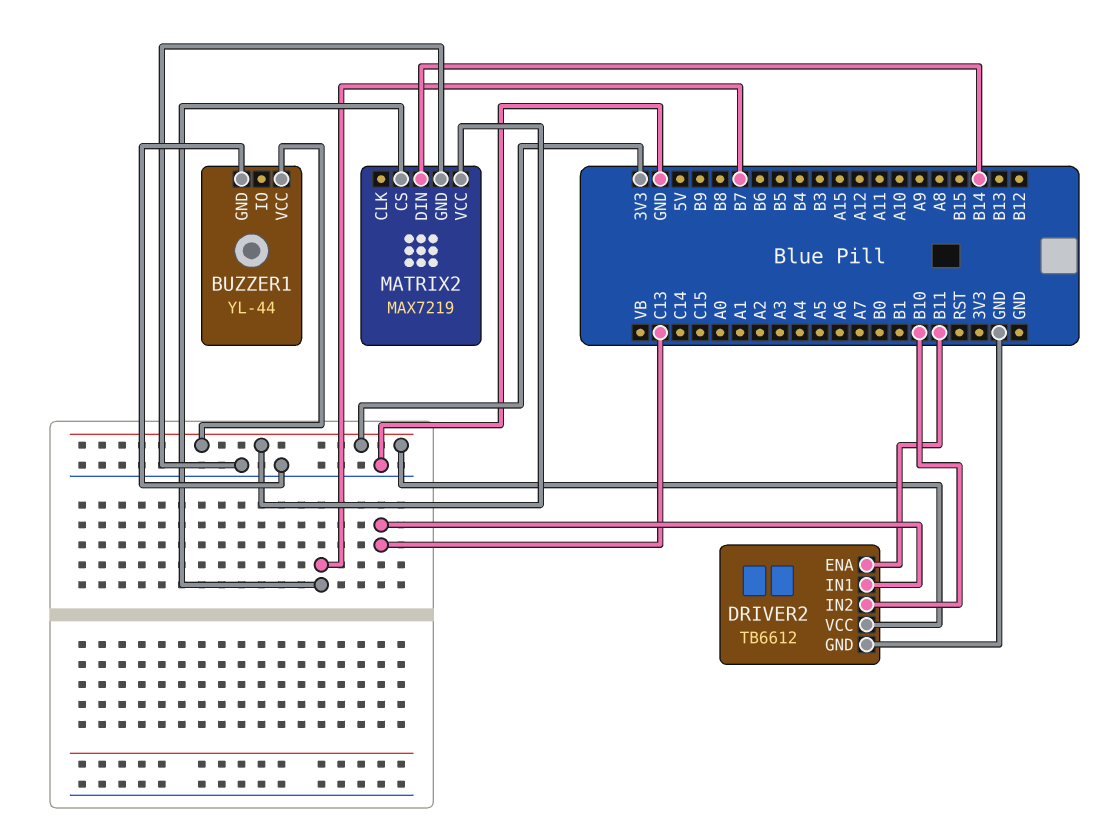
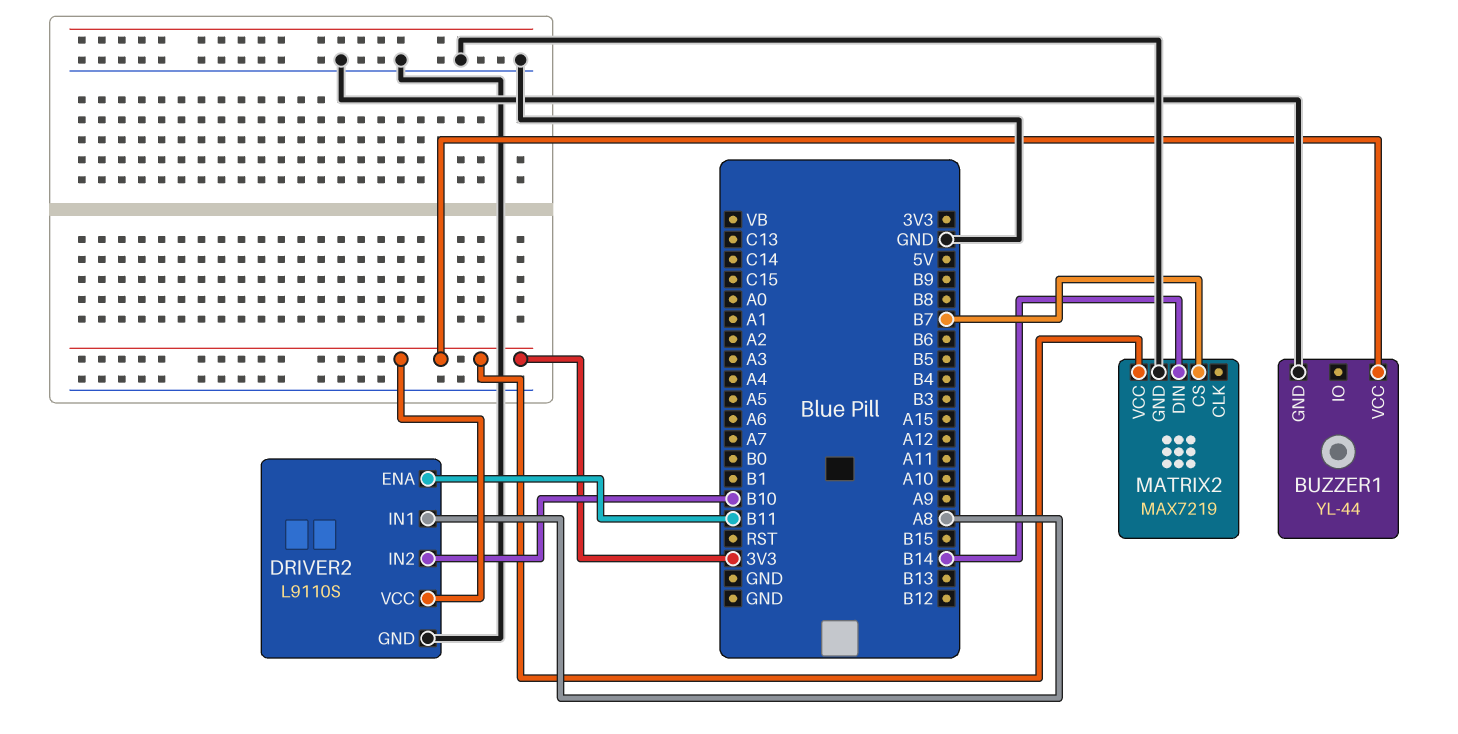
DRIVER2: TB6612 -> L9110S
DRIVER2 pin IN1: C13 -> A8

